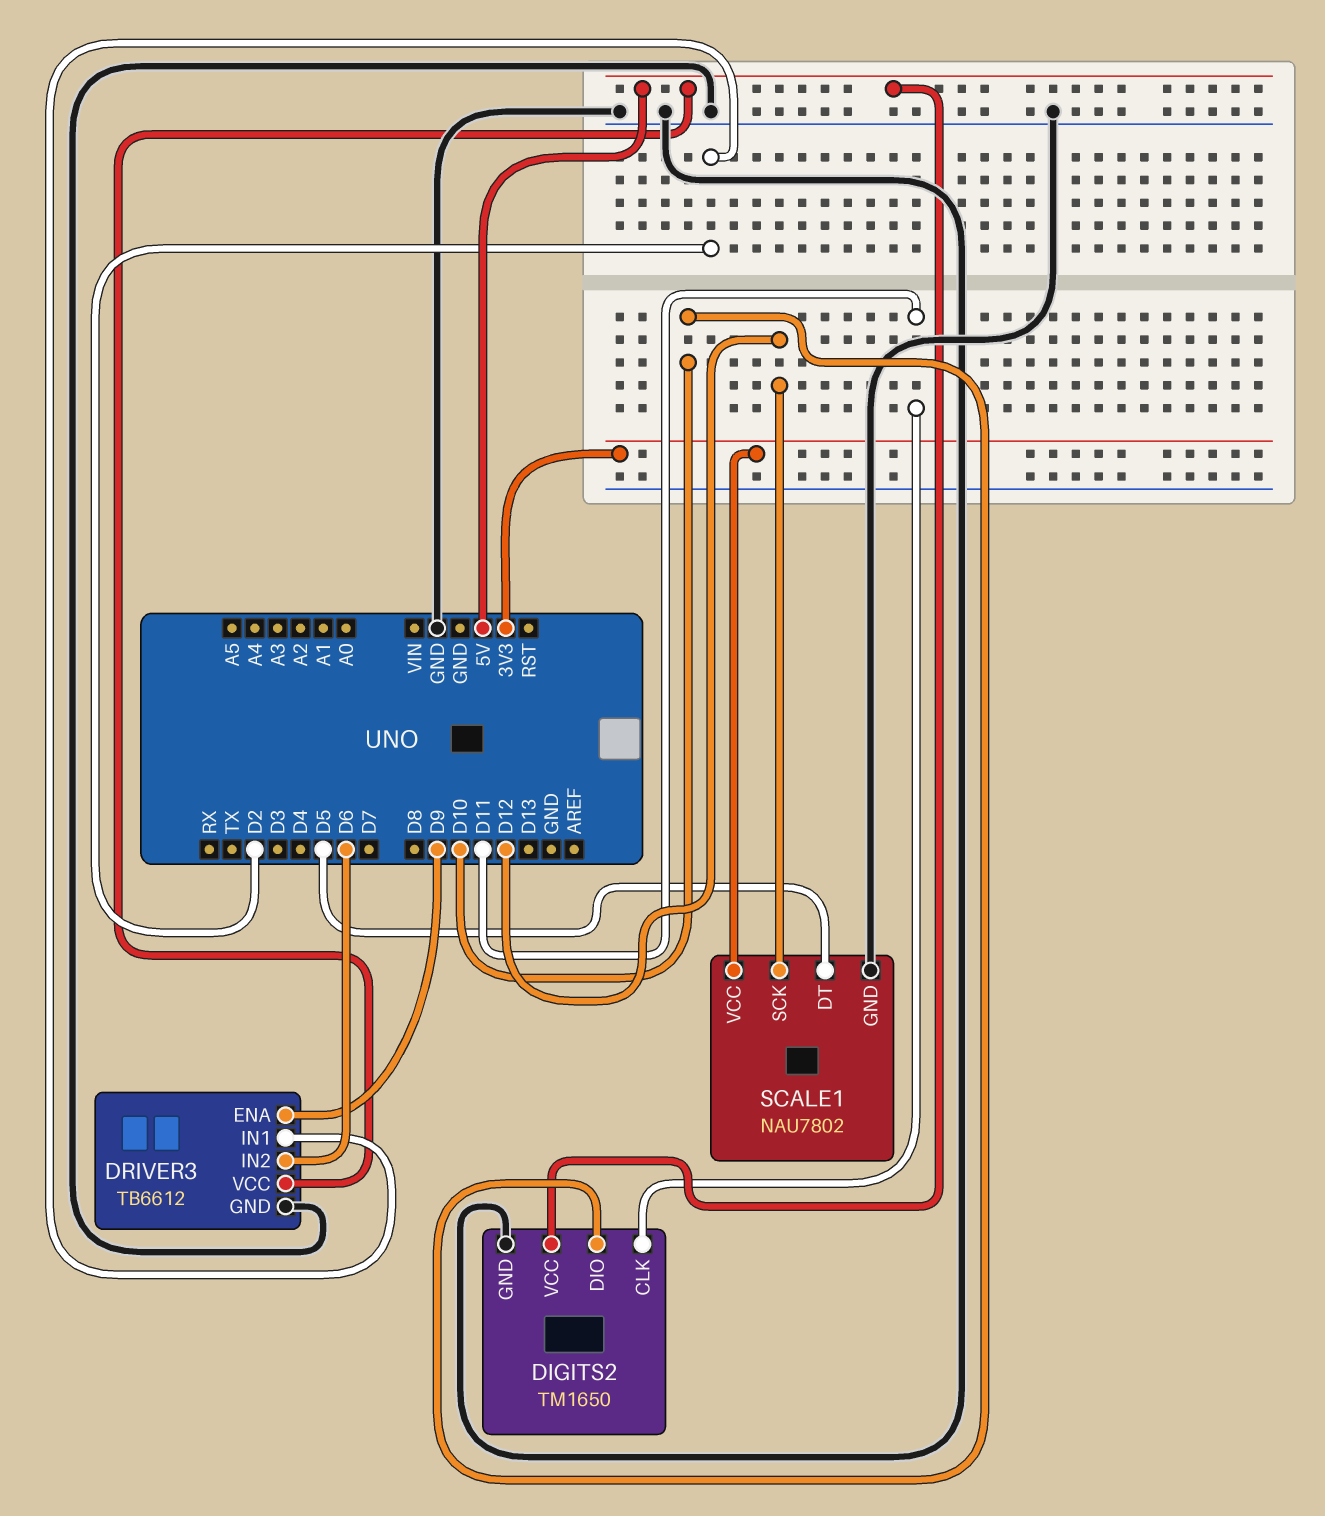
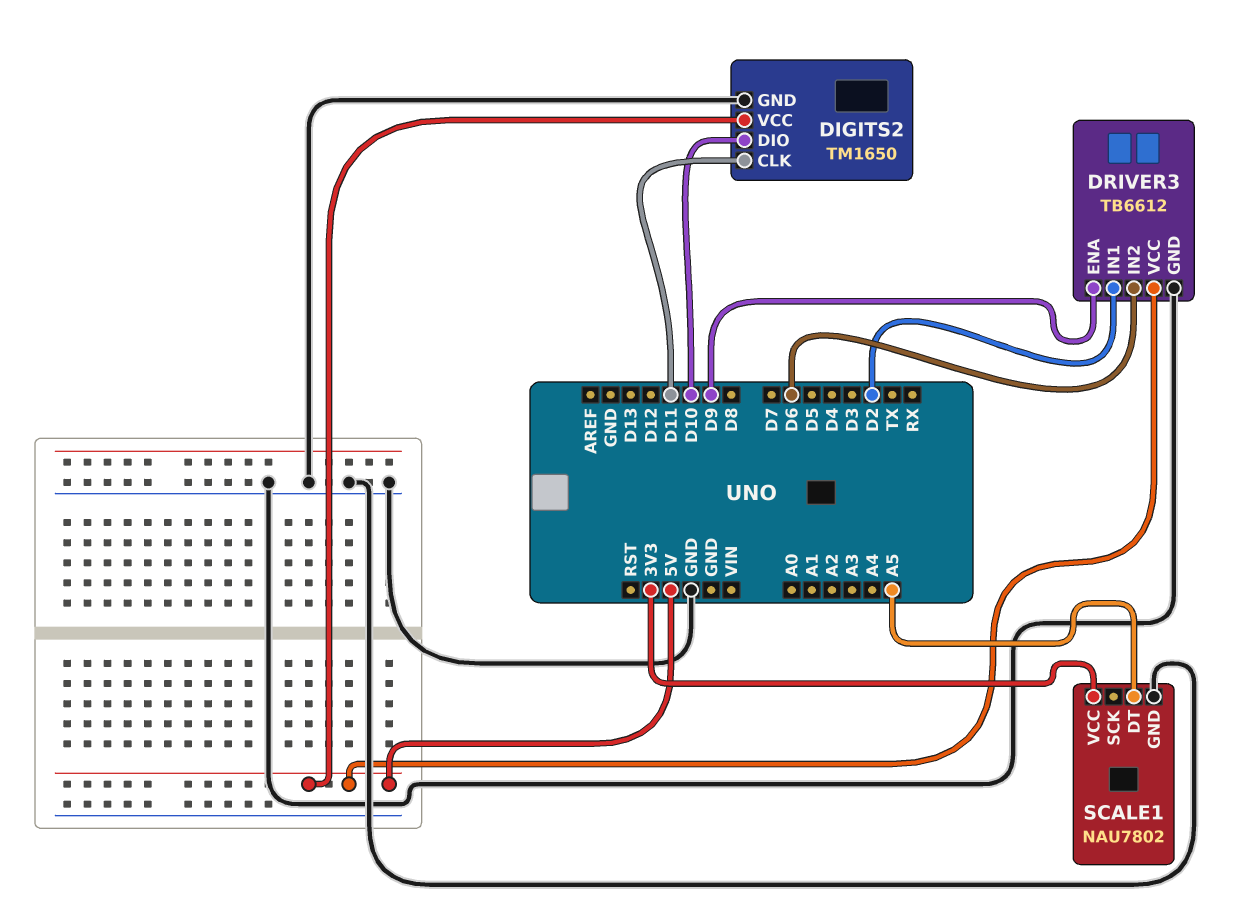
SCALE1 pin DT: D5 -> A5
SCALE1 pin SCK: D12 -> none

